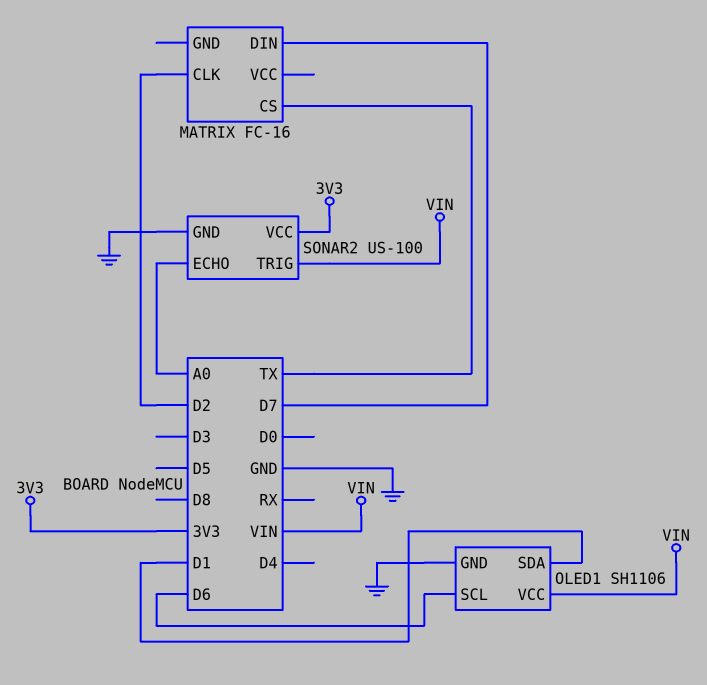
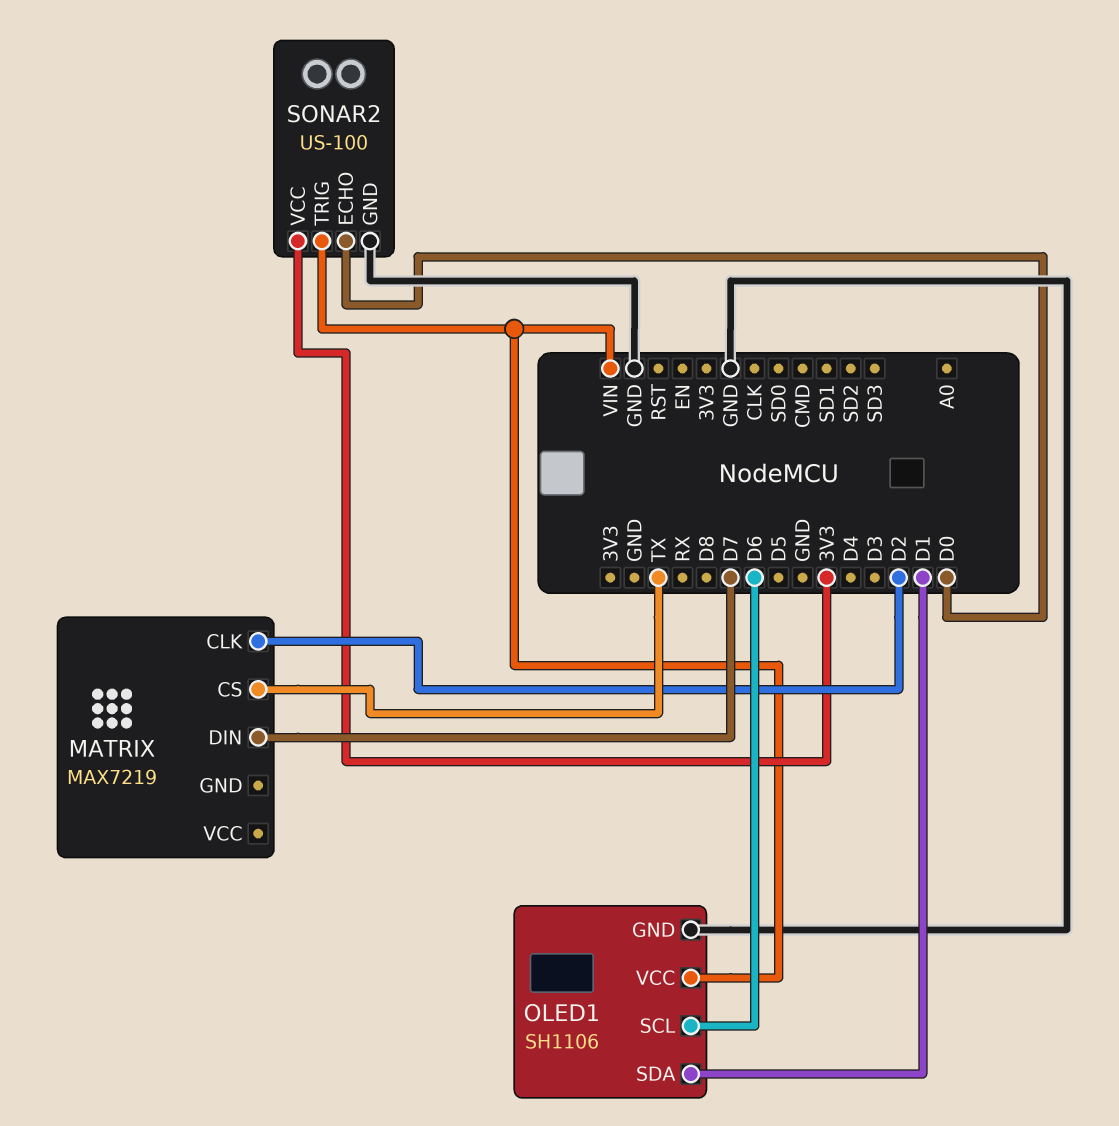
MATRIX: FC-16 -> MAX7219
SONAR2 pin ECHO: A0 -> D0

